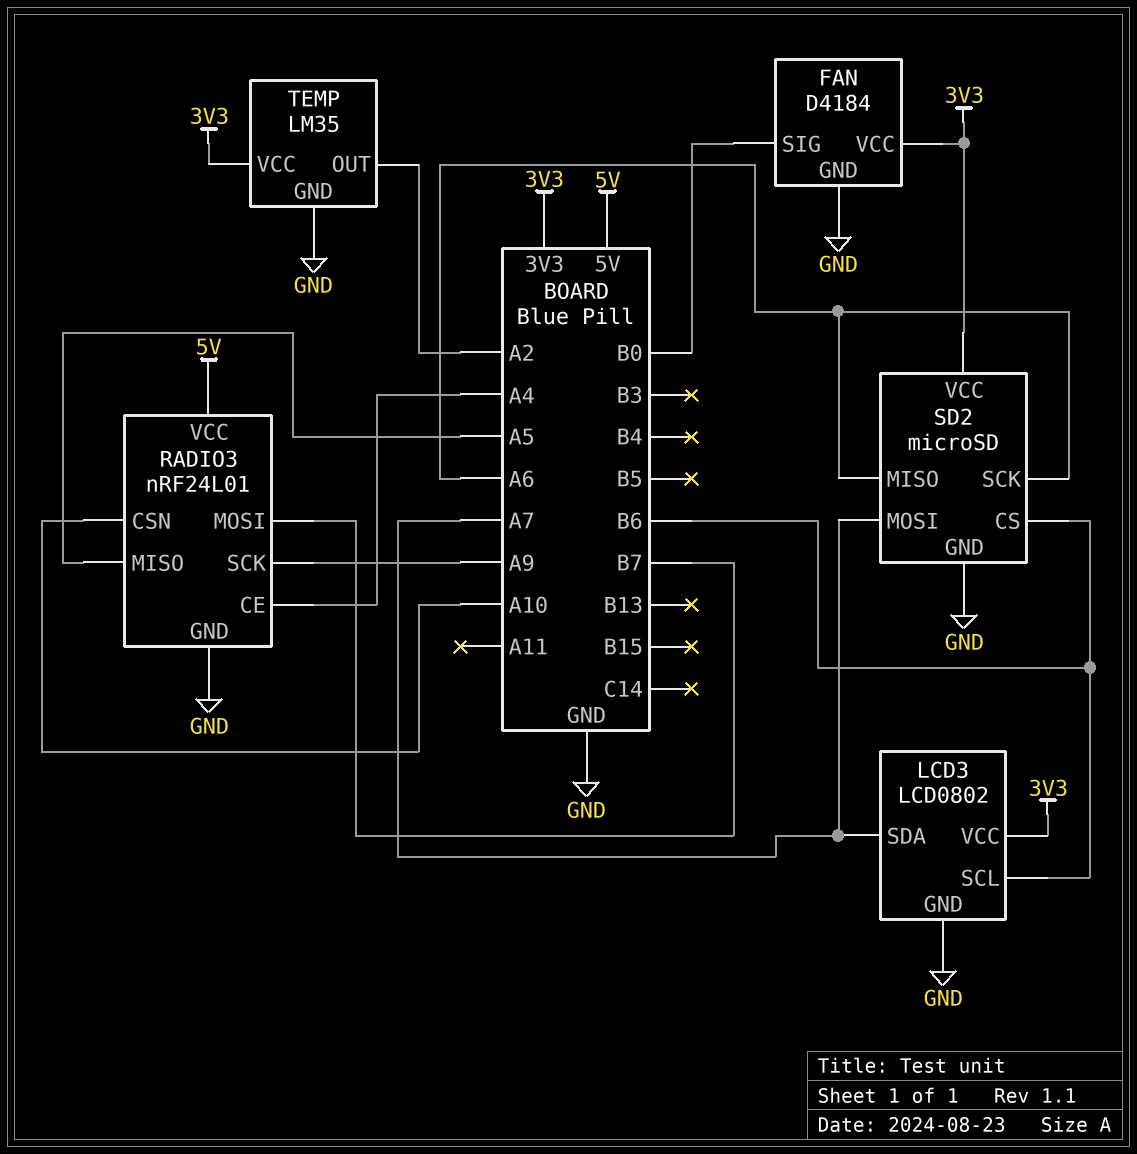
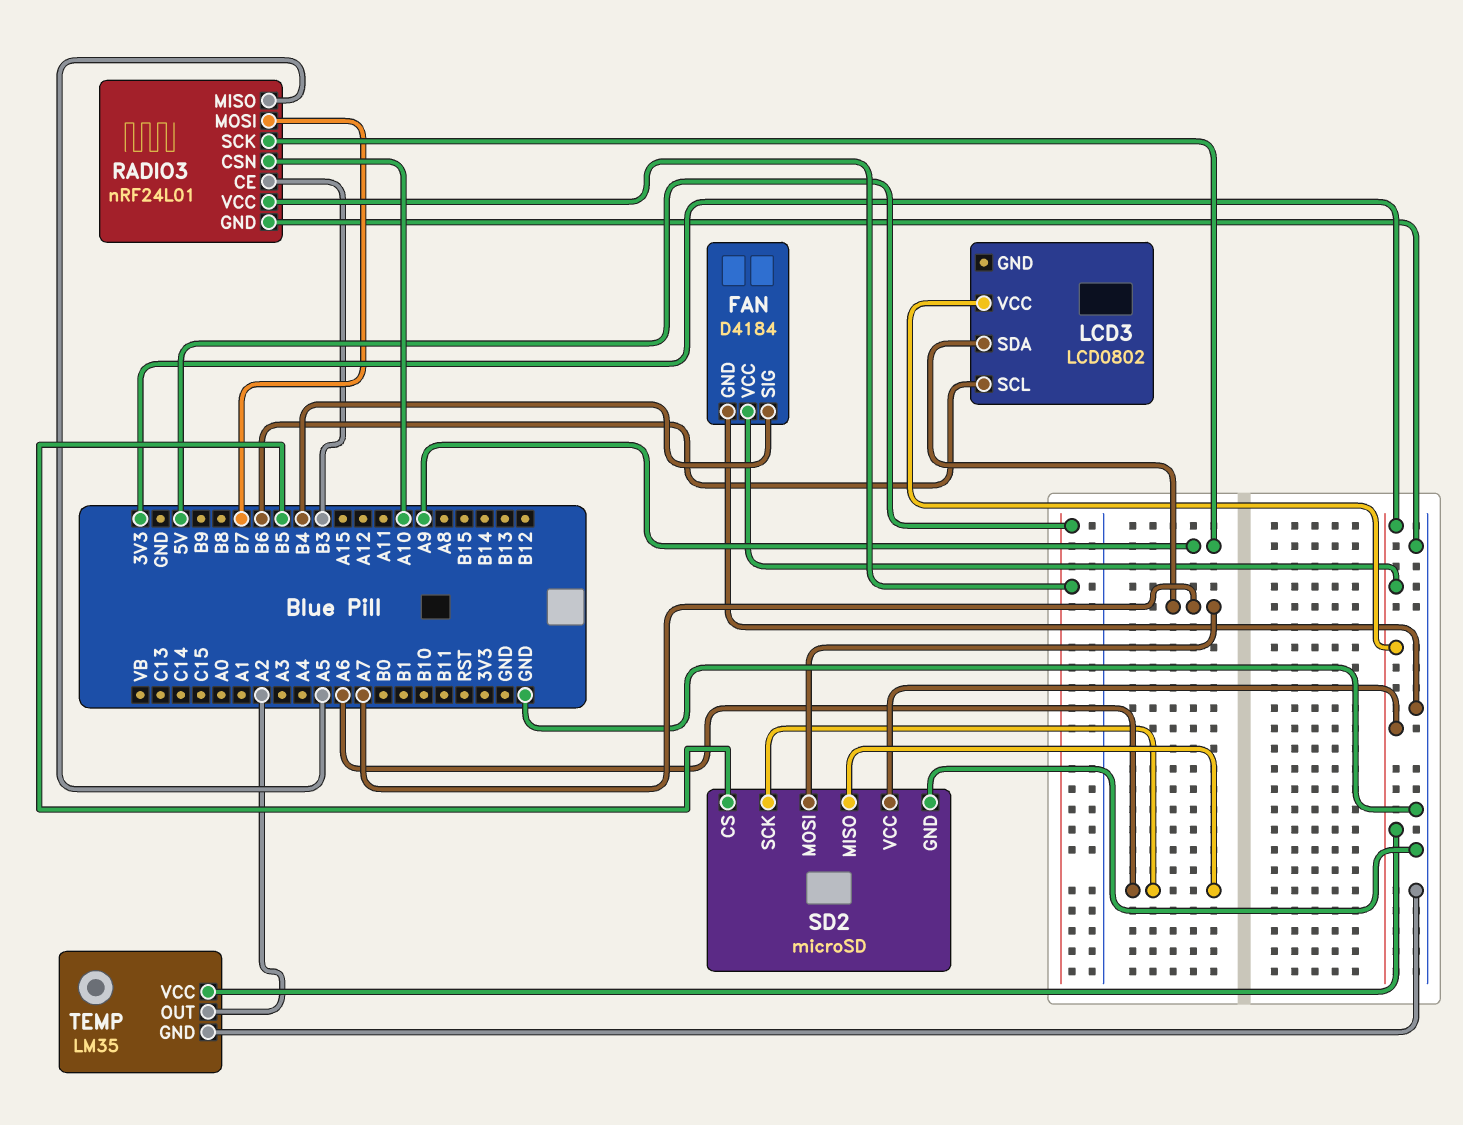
FAN pin SIG: B0 -> B4
LCD3 pin GND: GND -> none
RADIO3 pin CE: A4 -> B3
SD2 pin CS: B6 -> B5

